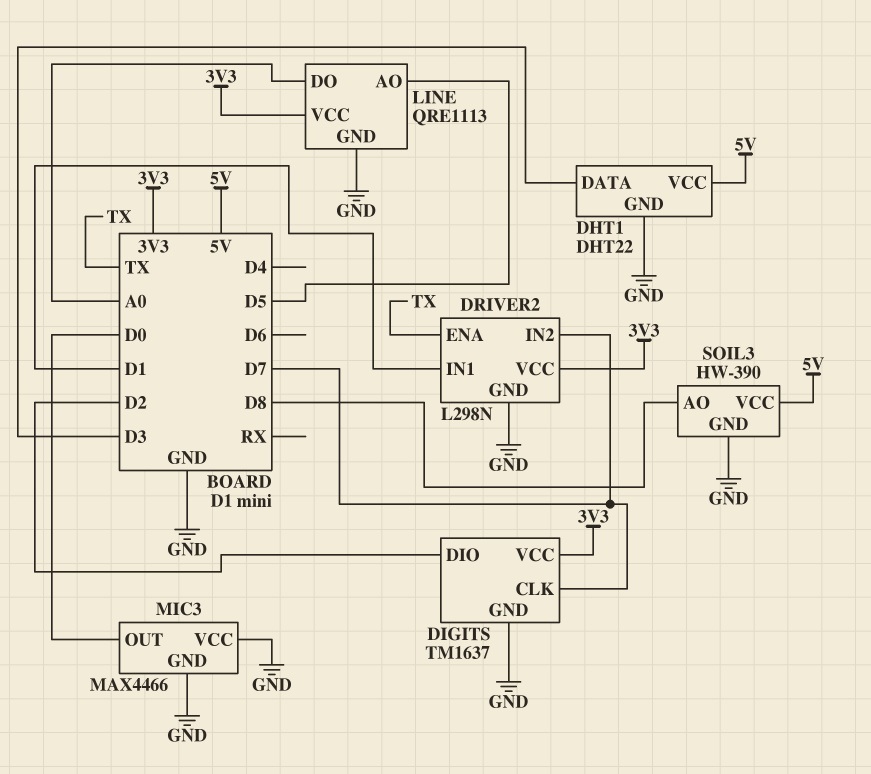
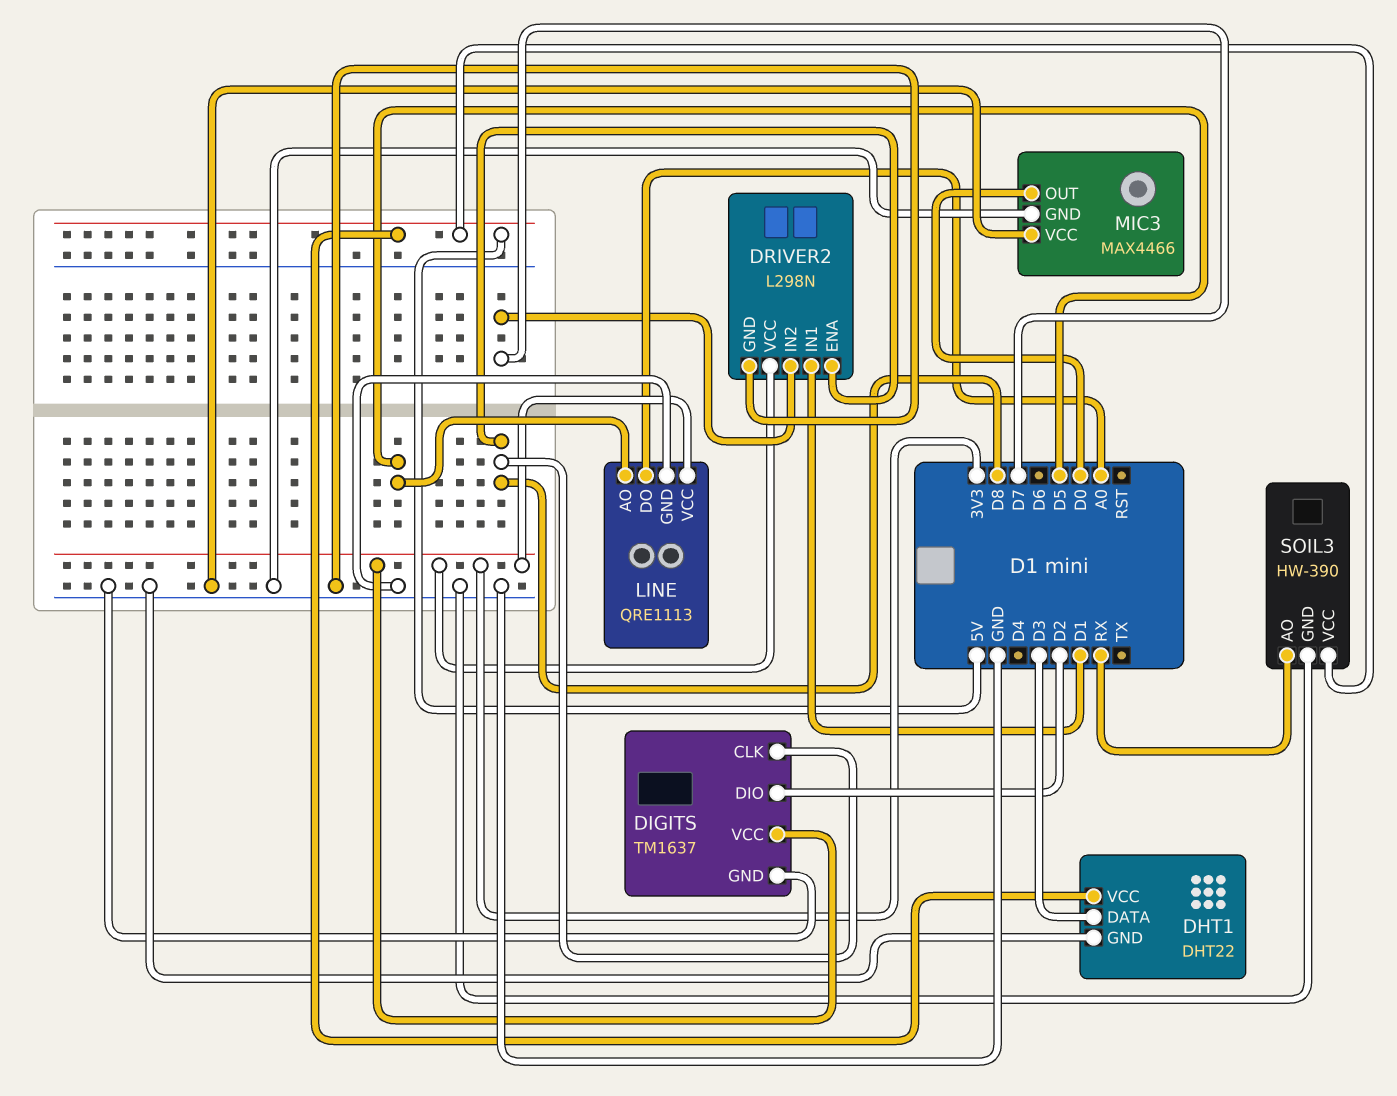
DIGITS pin CLK: D7 -> D8
DRIVER2 pin ENA: TX -> D8
SOIL3 pin AO: D8 -> RX

